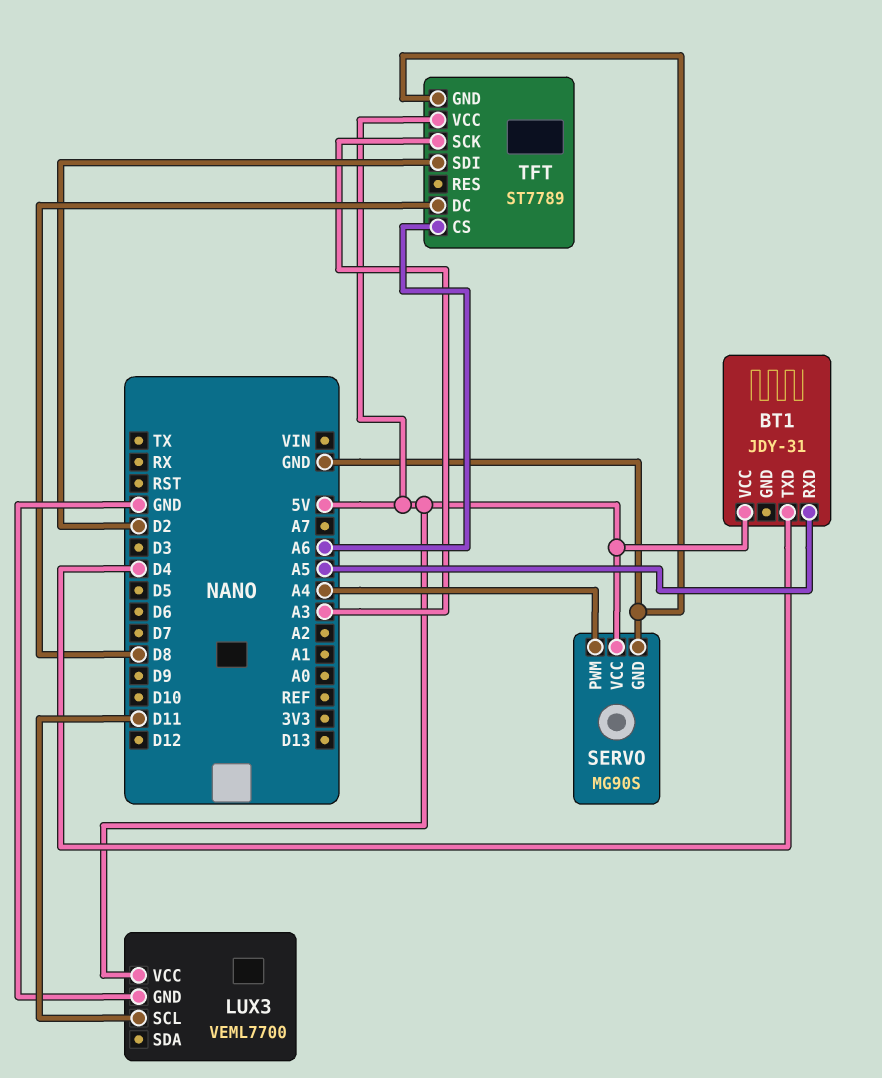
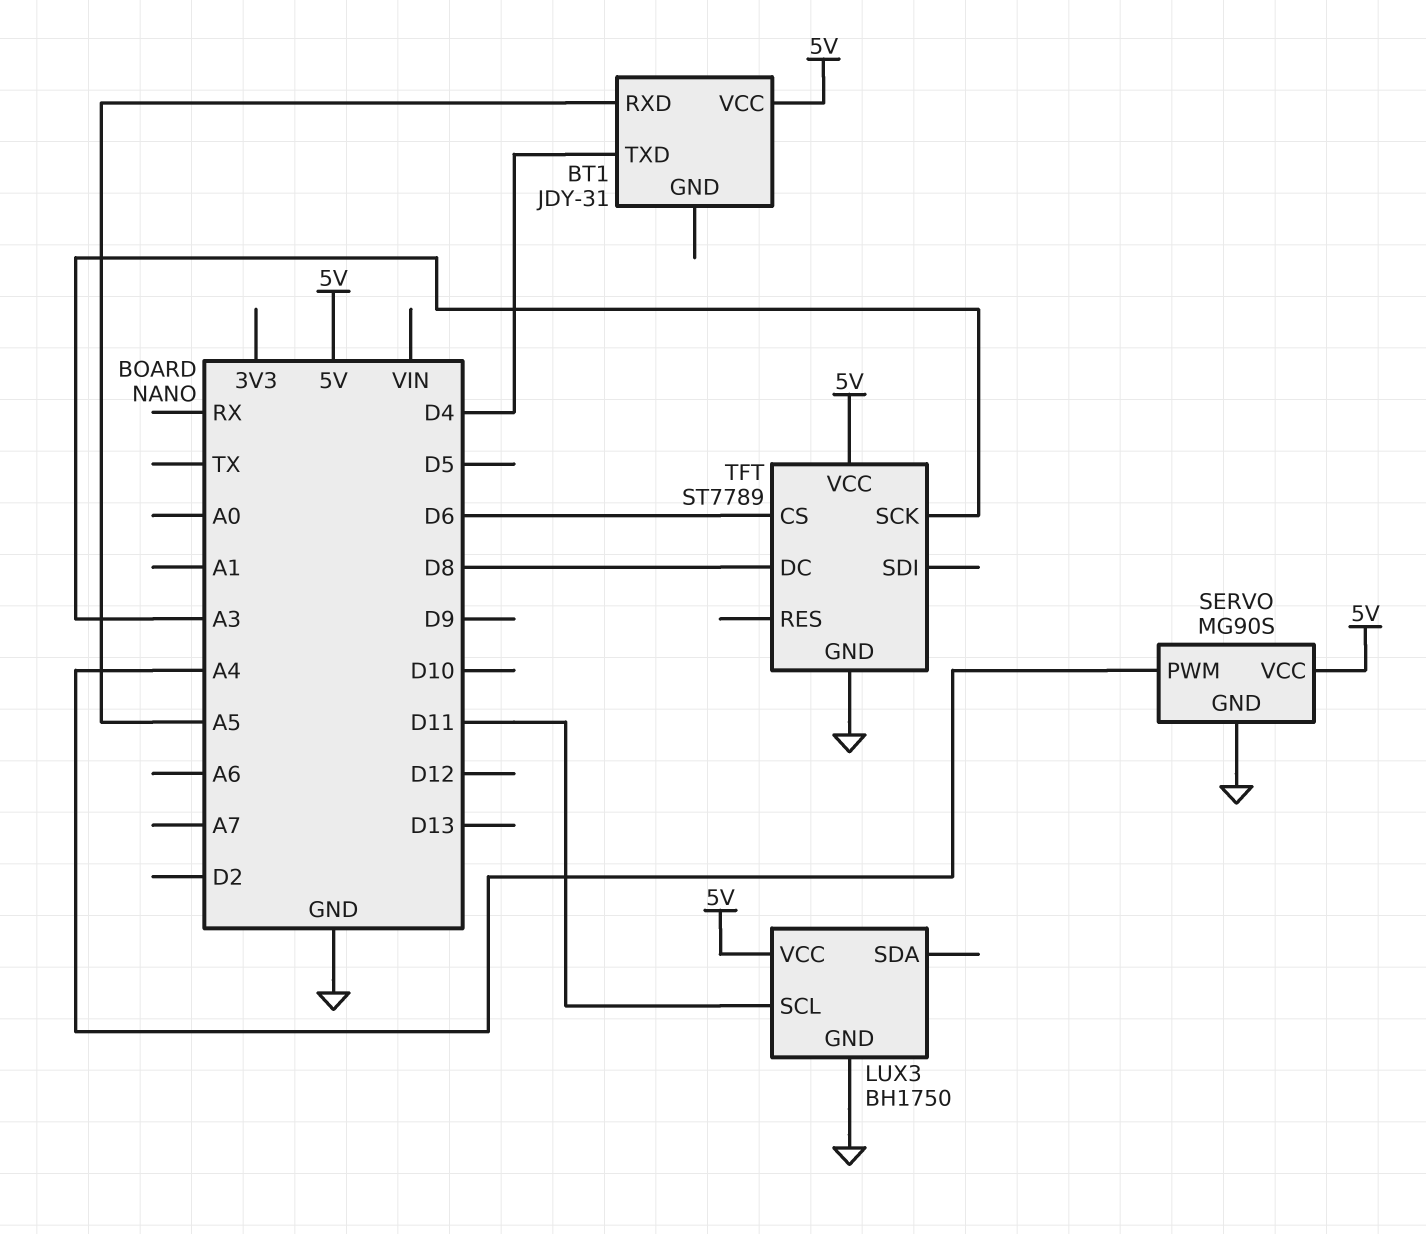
LUX3: VEML7700 -> BH1750
TFT pin CS: A6 -> D6
TFT pin SDI: D2 -> none

